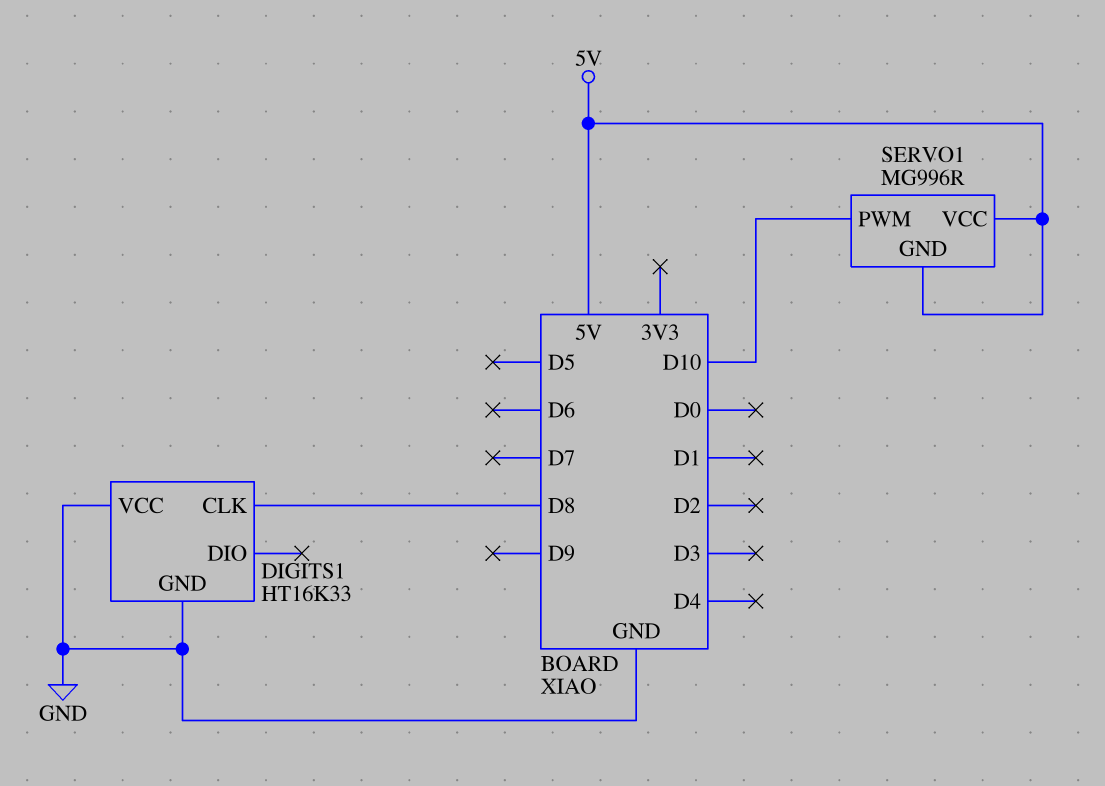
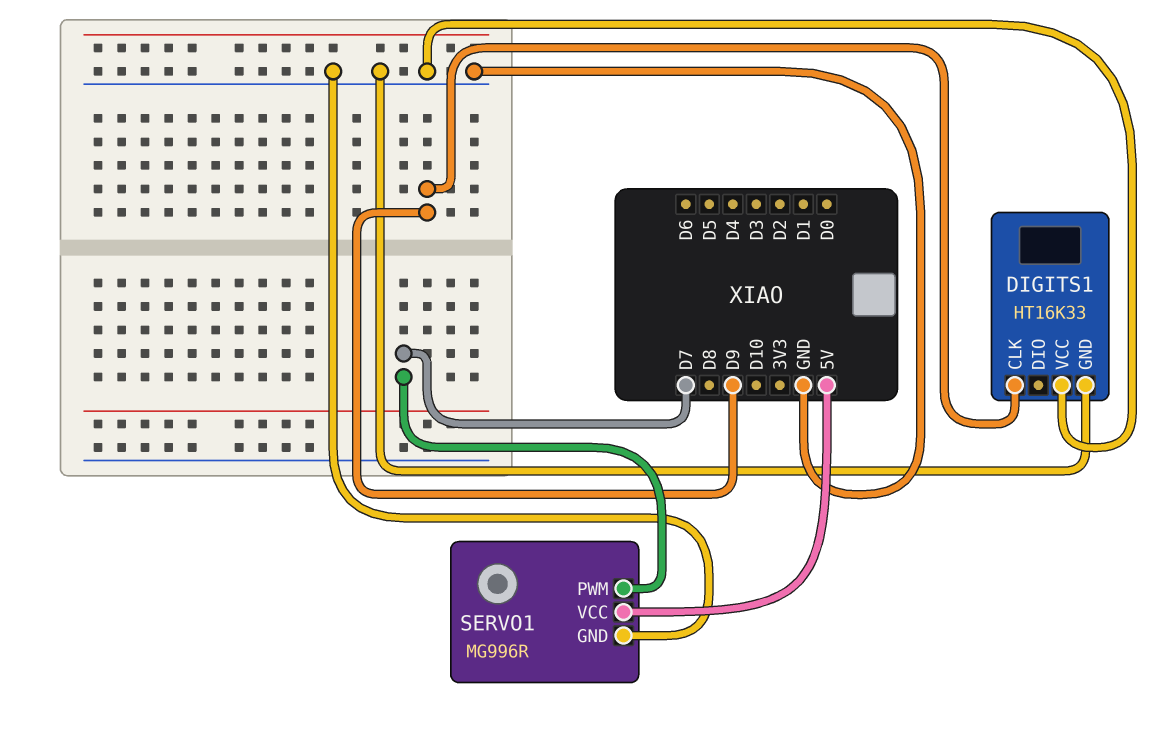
DIGITS1 pin CLK: D8 -> D9
SERVO1 pin GND: 5V -> GND
SERVO1 pin PWM: D10 -> D7

